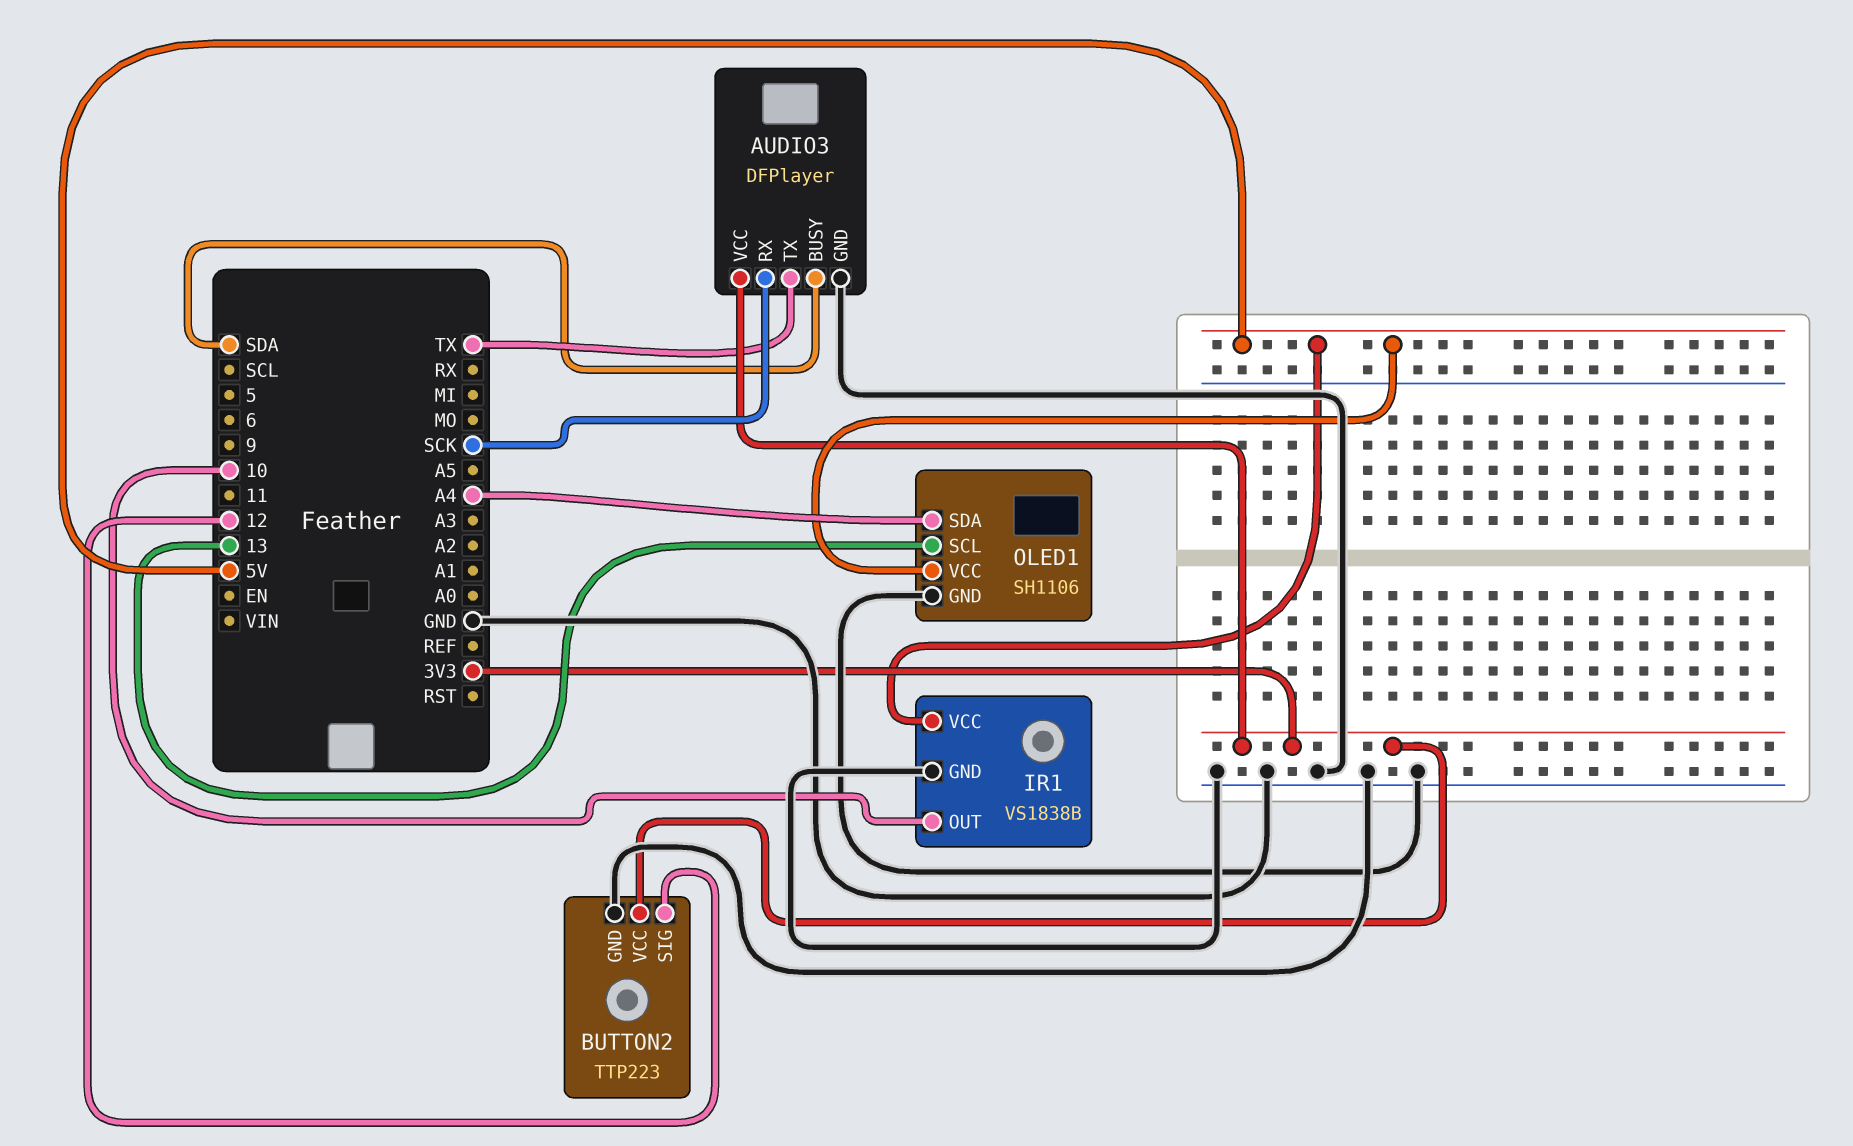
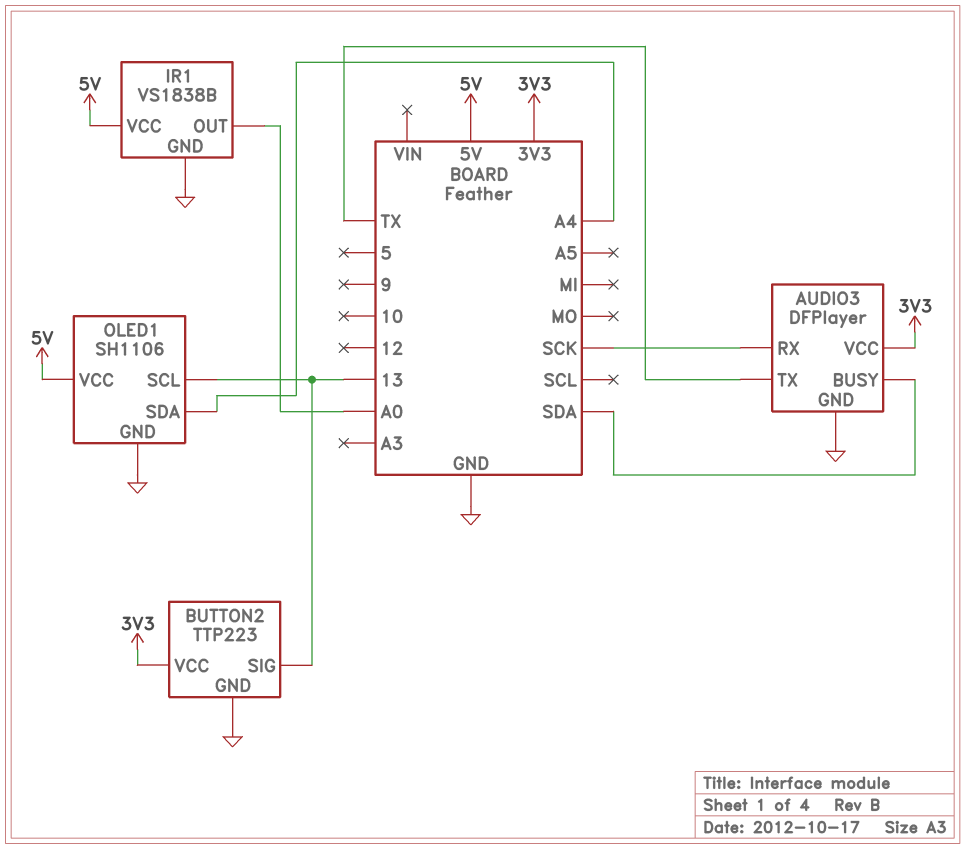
BUTTON2 pin SIG: 12 -> 13
IR1 pin OUT: 10 -> A0

